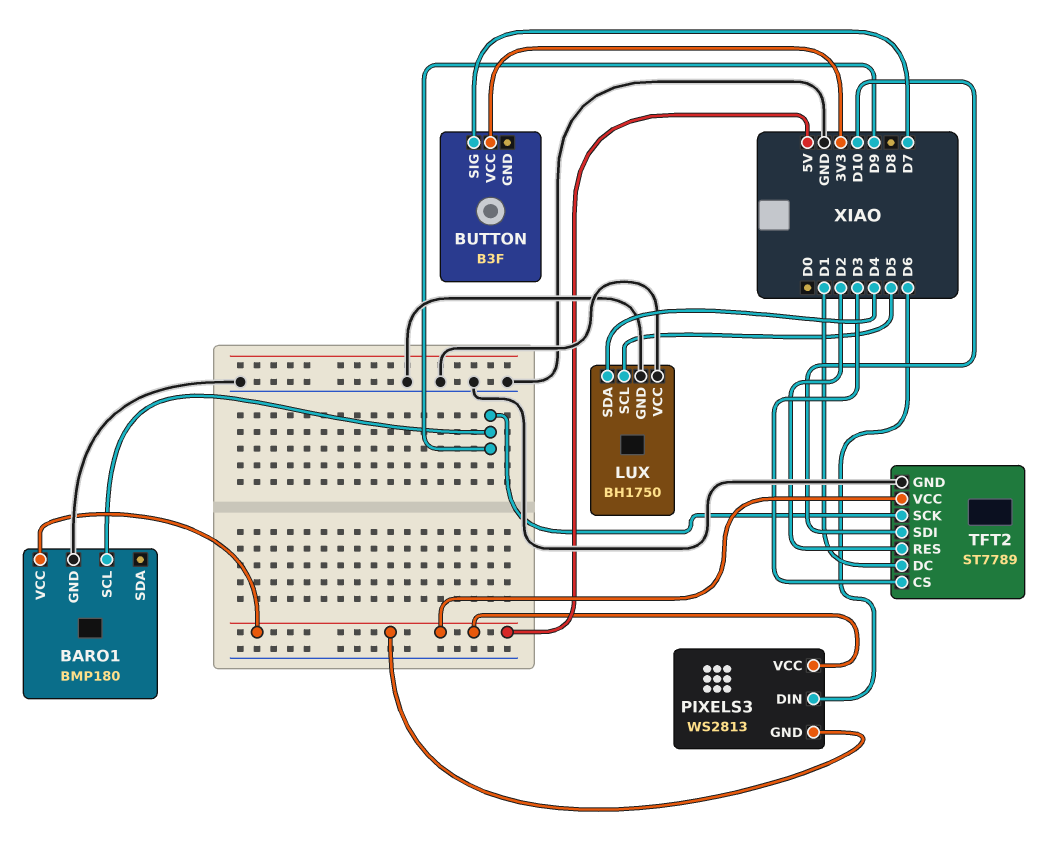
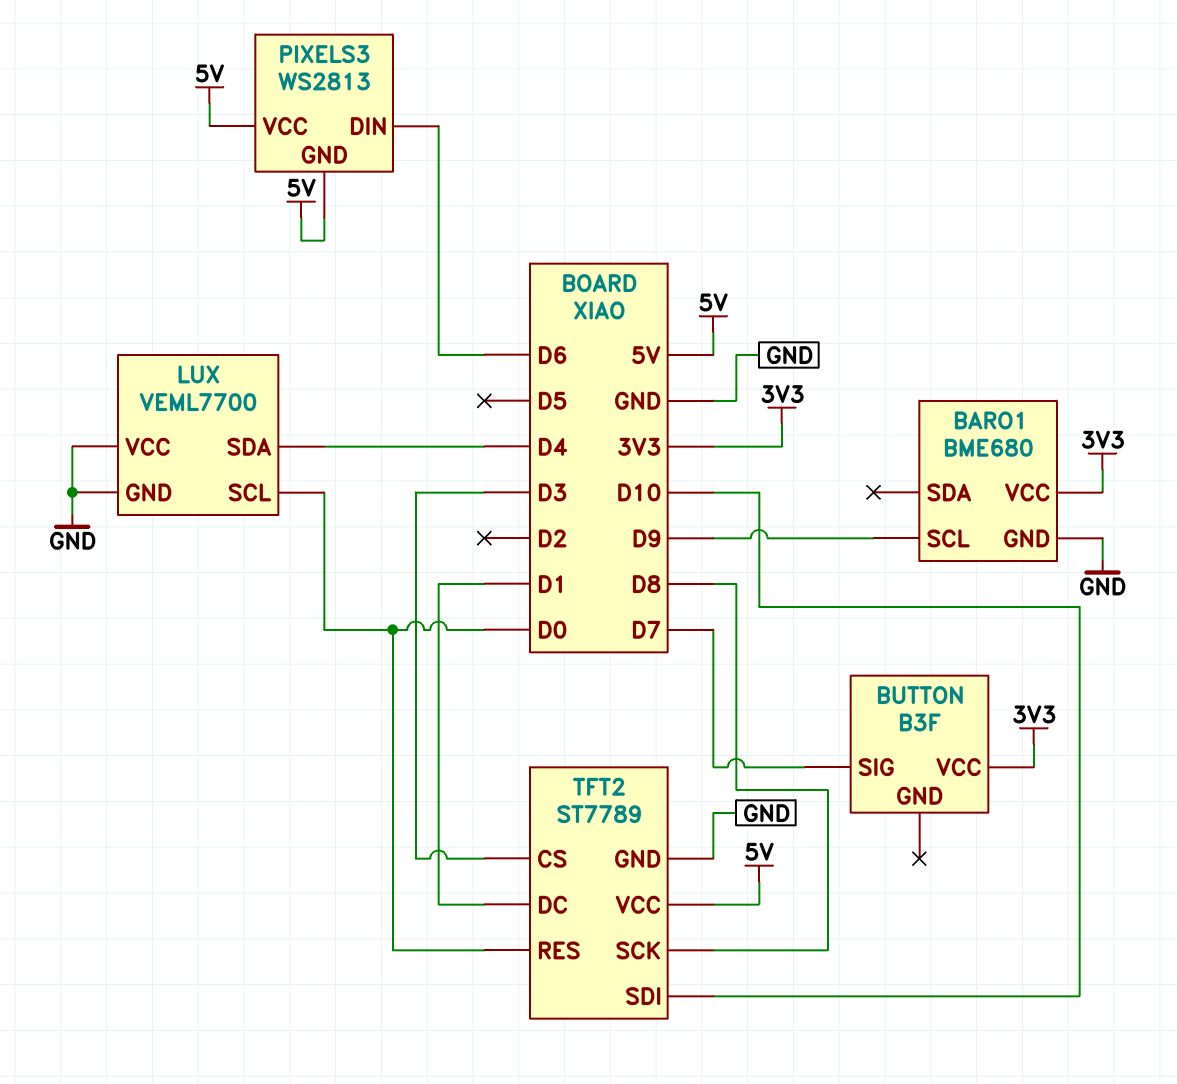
BARO1: BMP180 -> BME680
BARO1 pin VCC: 5V -> 3V3
LUX: BH1750 -> VEML7700
LUX pin SCL: D5 -> D0
TFT2 pin RES: D2 -> D0
TFT2 pin SCK: D9 -> D8

